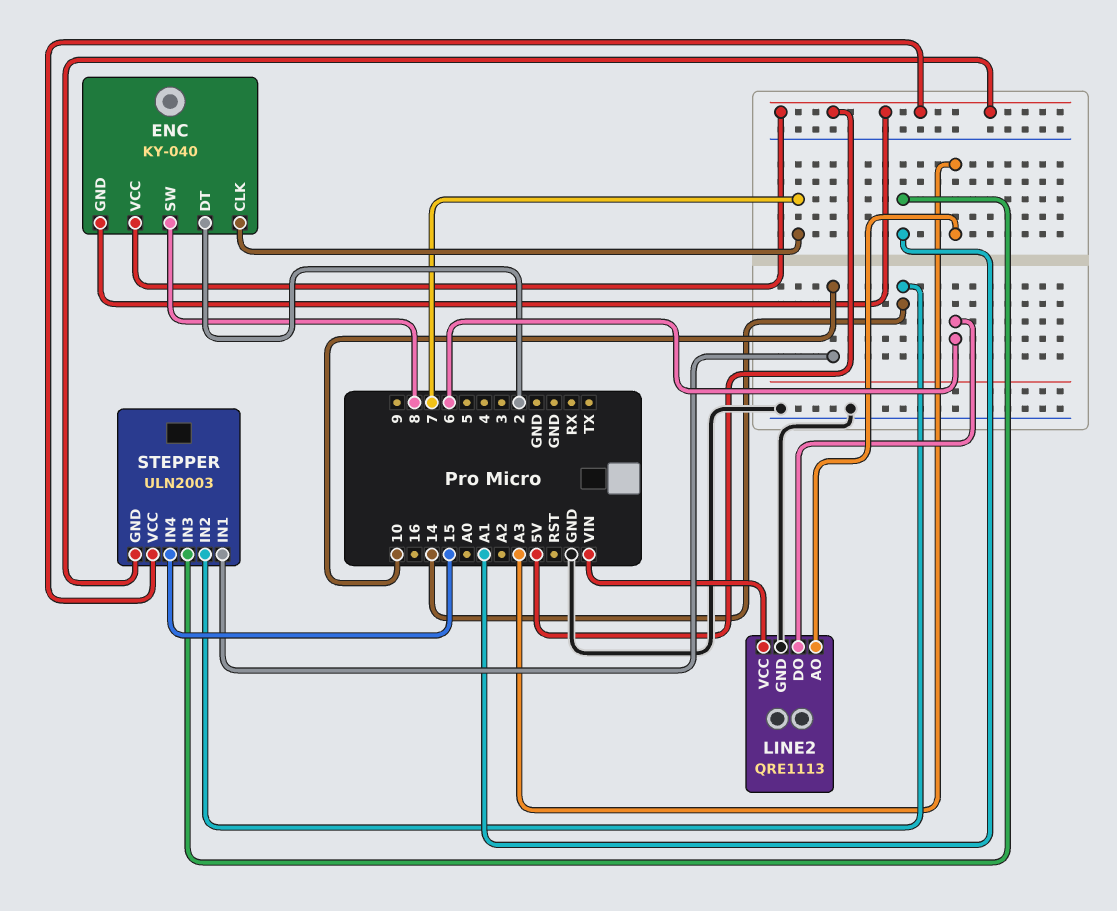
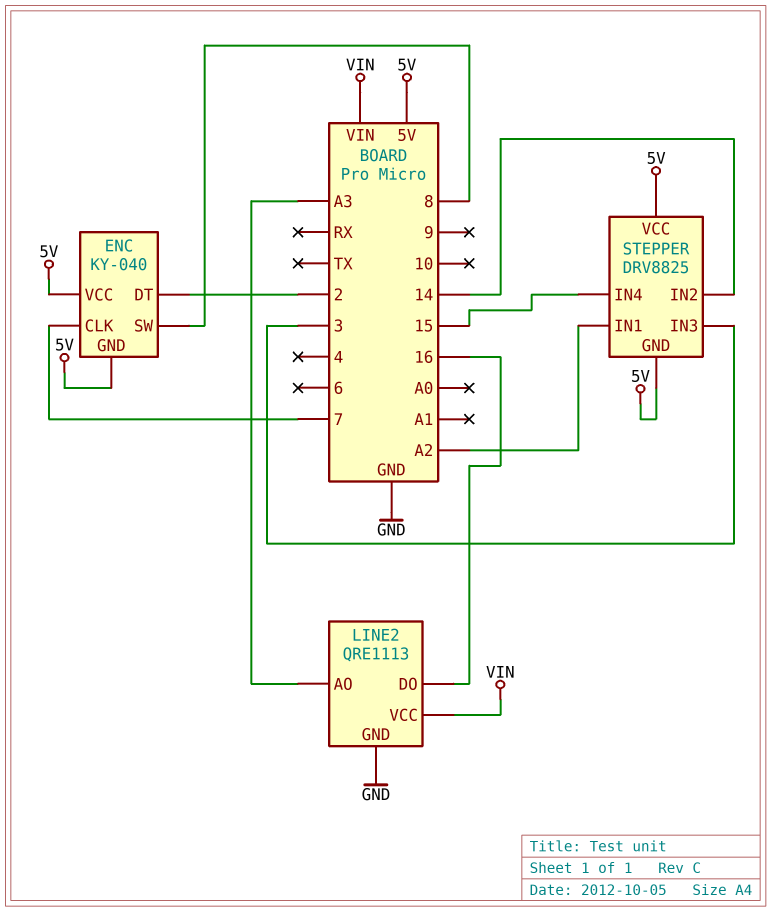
LINE2 pin DO: 6 -> 16
STEPPER: ULN2003 -> DRV8825
STEPPER pin IN1: 10 -> A2
STEPPER pin IN3: A1 -> 3

